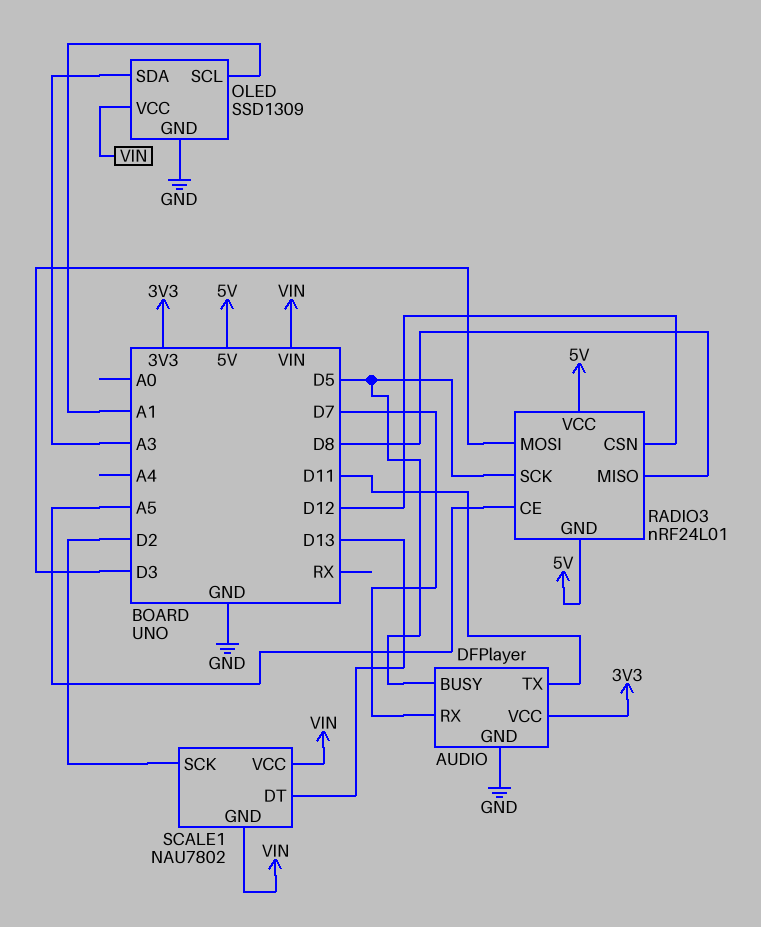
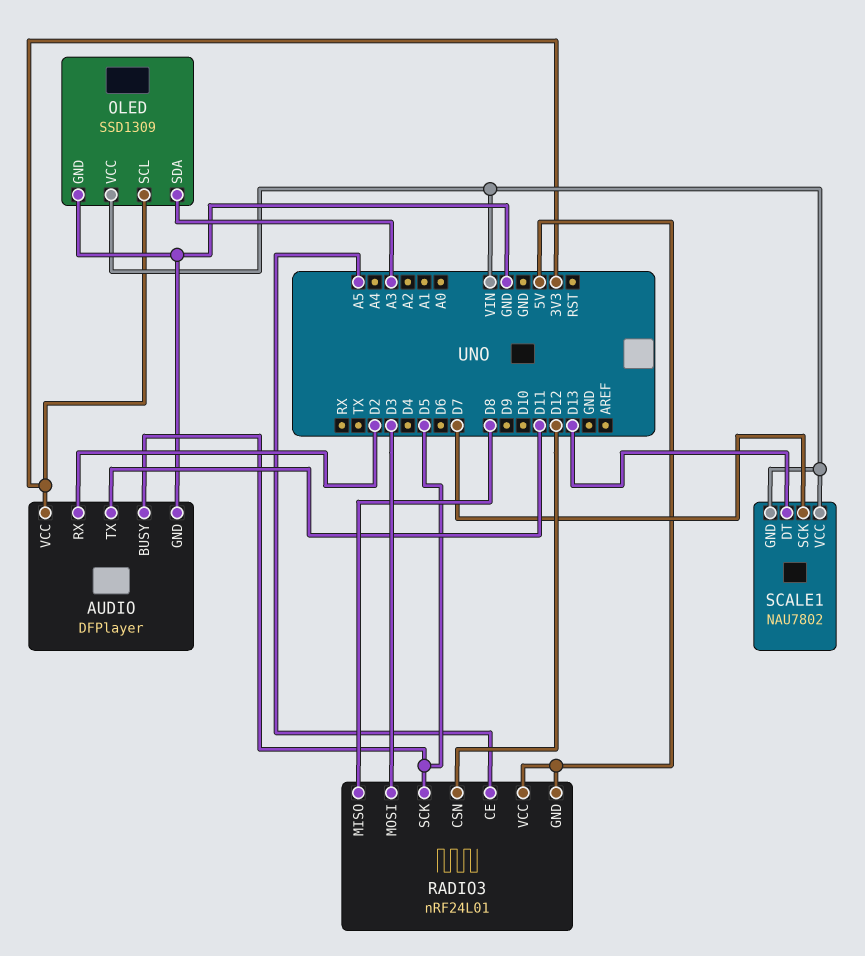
AUDIO pin RX: D7 -> D2
OLED pin SCL: A1 -> 3V3
SCALE1 pin SCK: D2 -> D7

